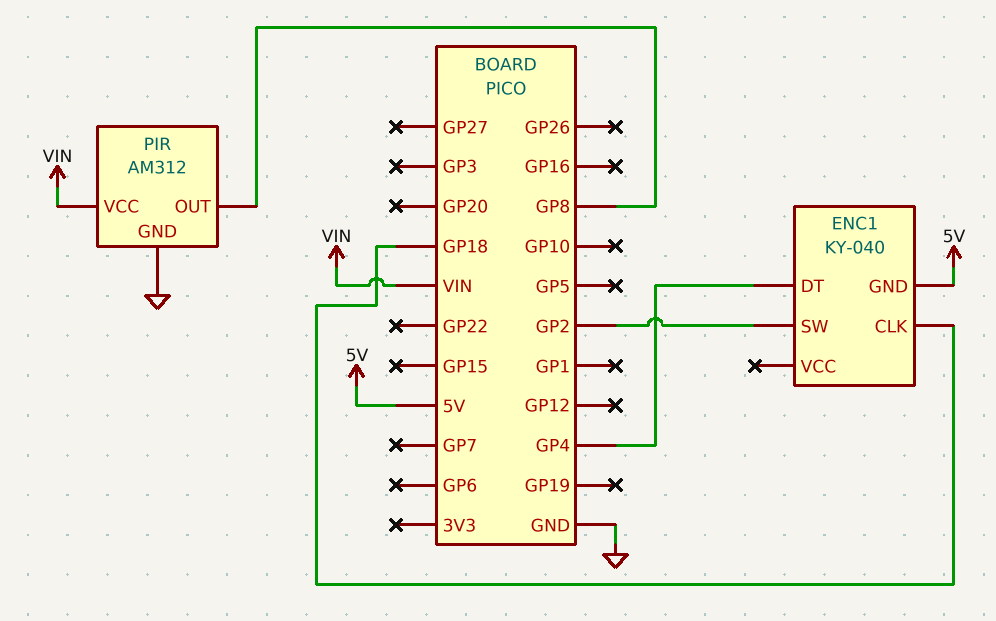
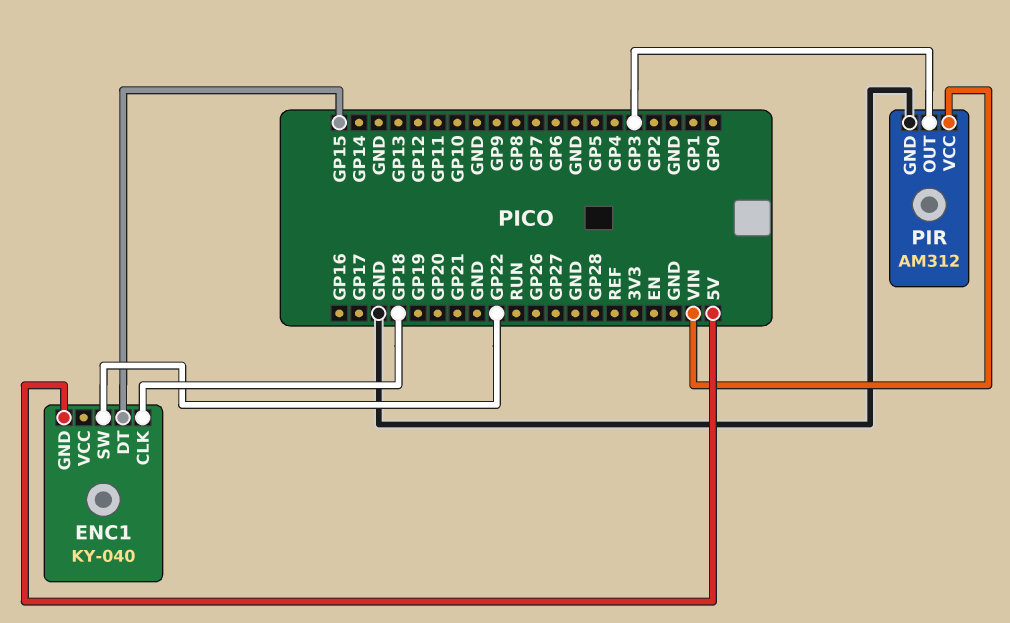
ENC1 pin DT: GP4 -> GP15
ENC1 pin SW: GP2 -> GP22
PIR pin OUT: GP8 -> GP3

